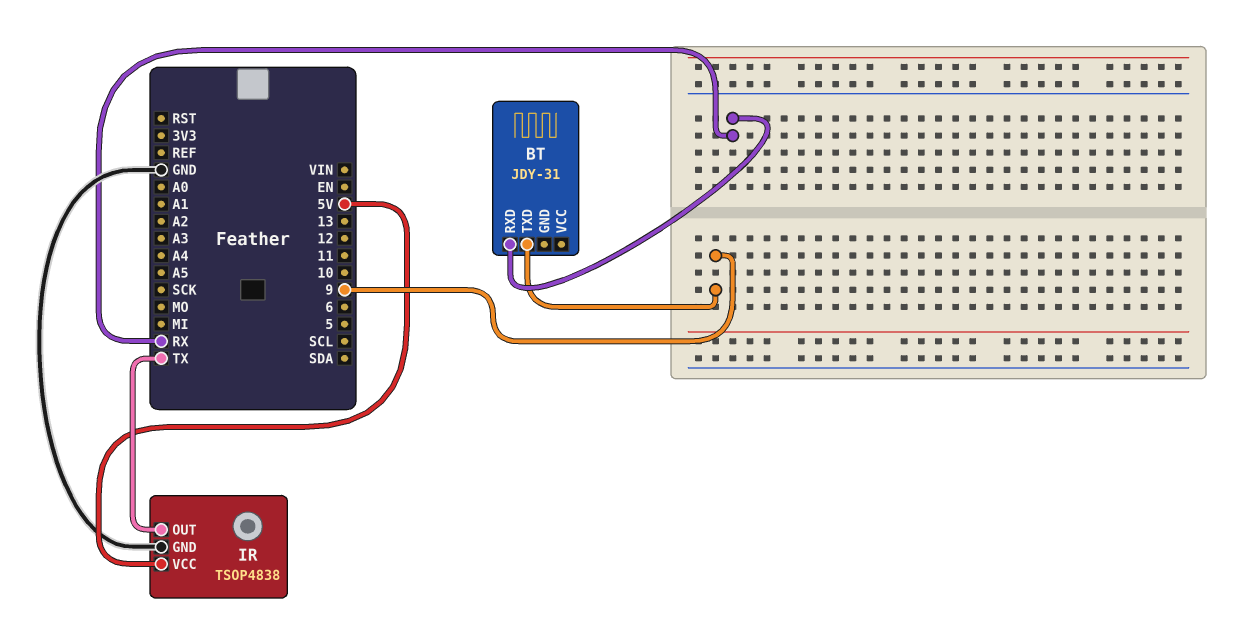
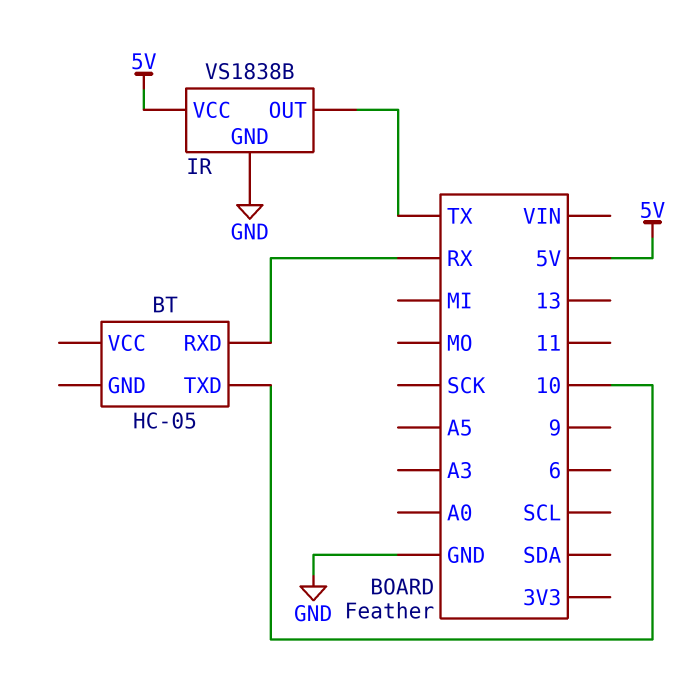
BT: JDY-31 -> HC-05
BT pin TXD: 9 -> 10
IR: TSOP4838 -> VS1838B

